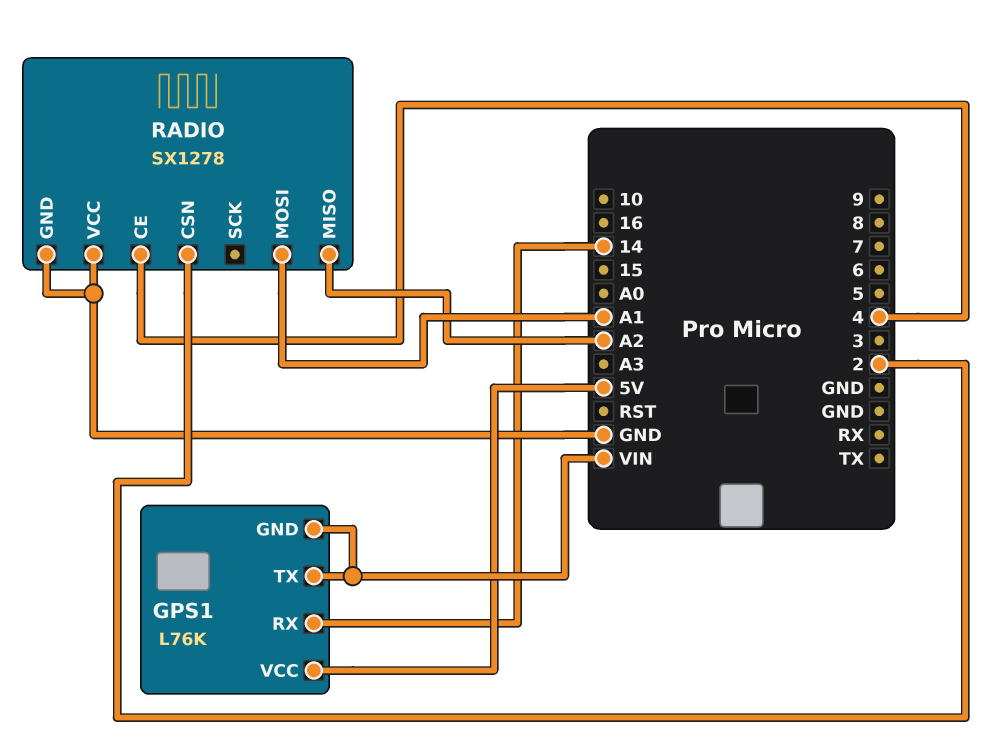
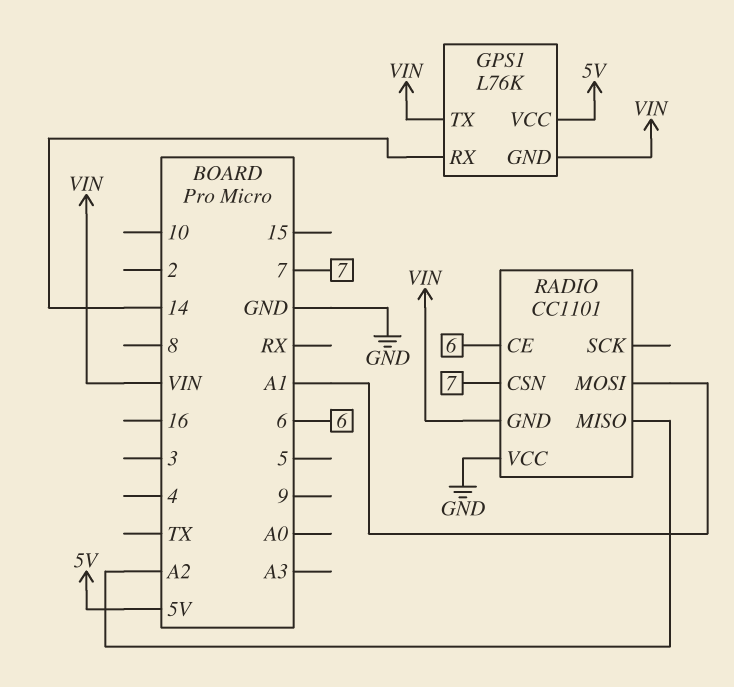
RADIO: SX1278 -> CC1101
RADIO pin CE: 4 -> 6
RADIO pin CSN: 2 -> 7
RADIO pin GND: GND -> VIN

